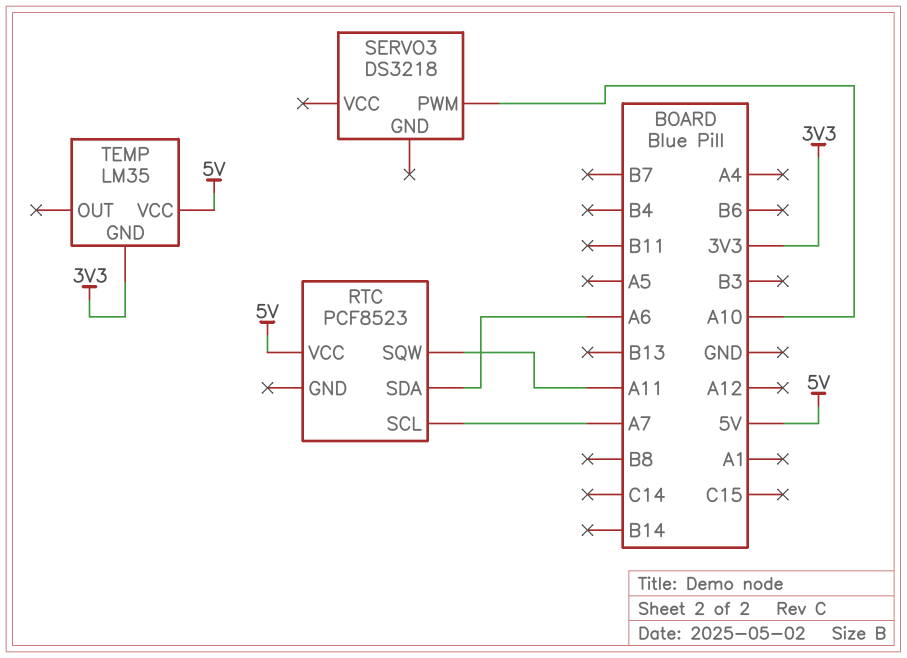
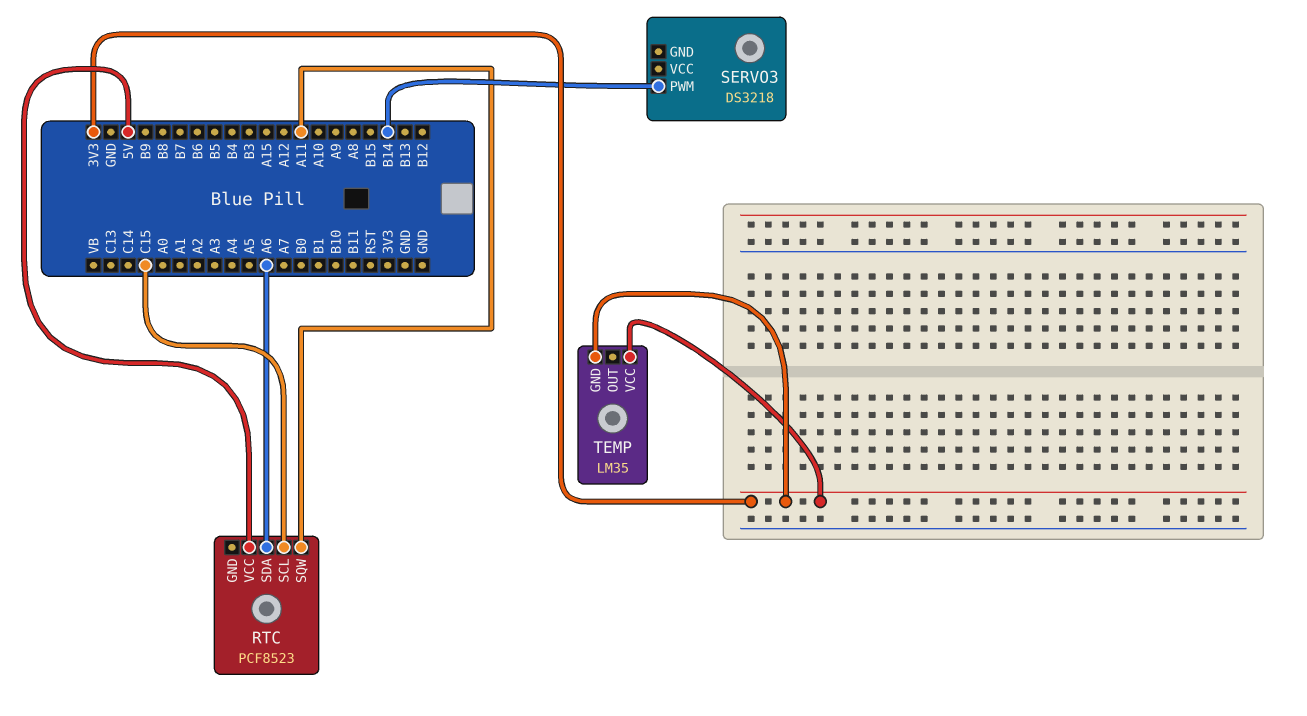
RTC pin SCL: A7 -> C15
SERVO3 pin PWM: A10 -> B14
TEMP pin VCC: 5V -> 3V3

